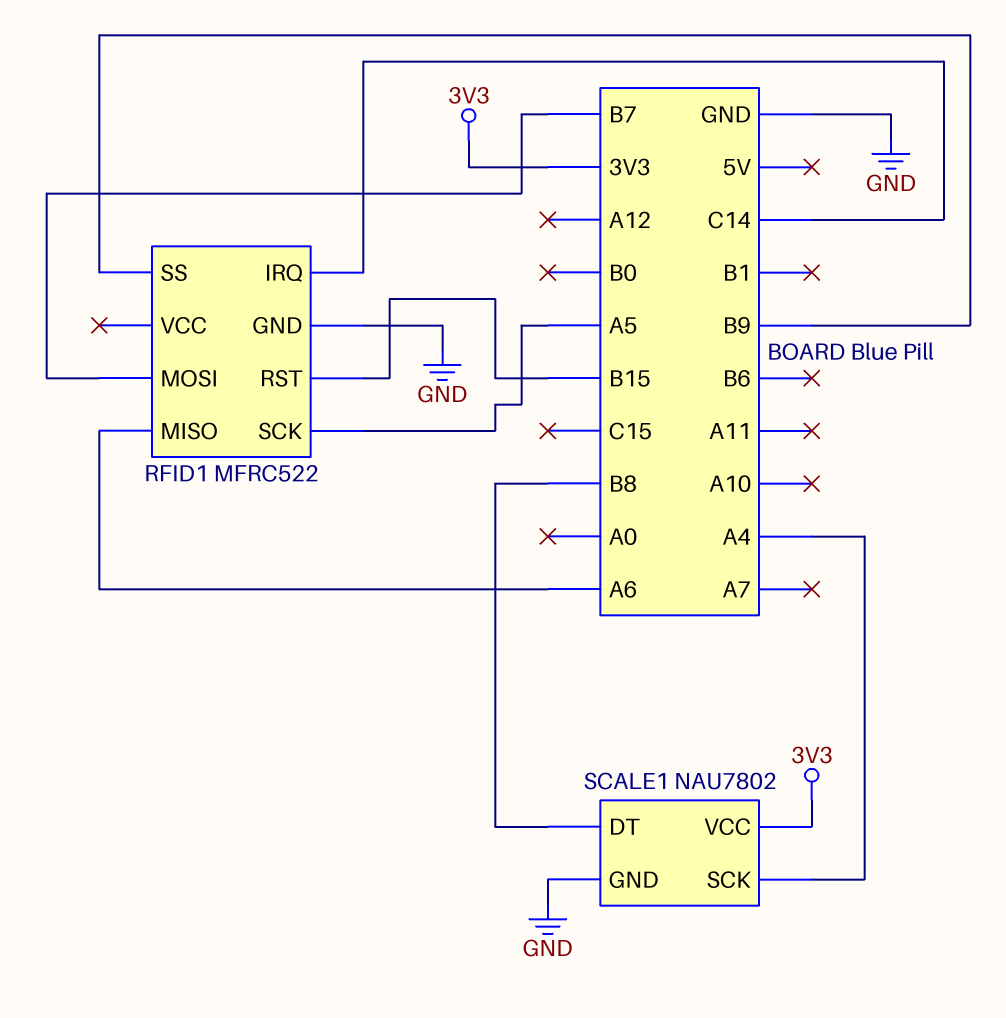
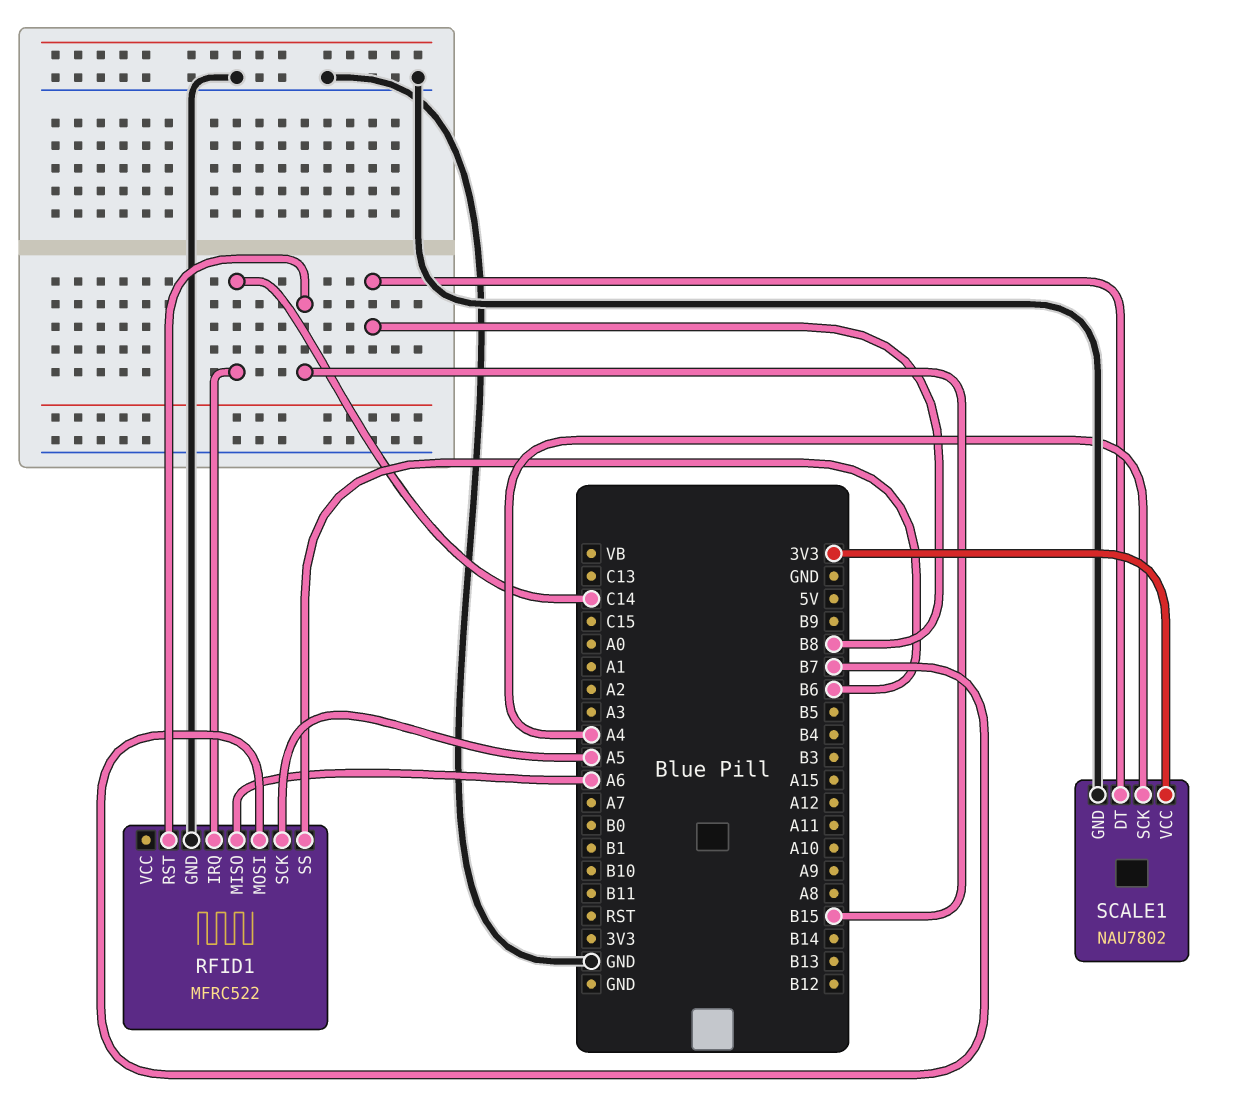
RFID1 pin SS: B9 -> B6

